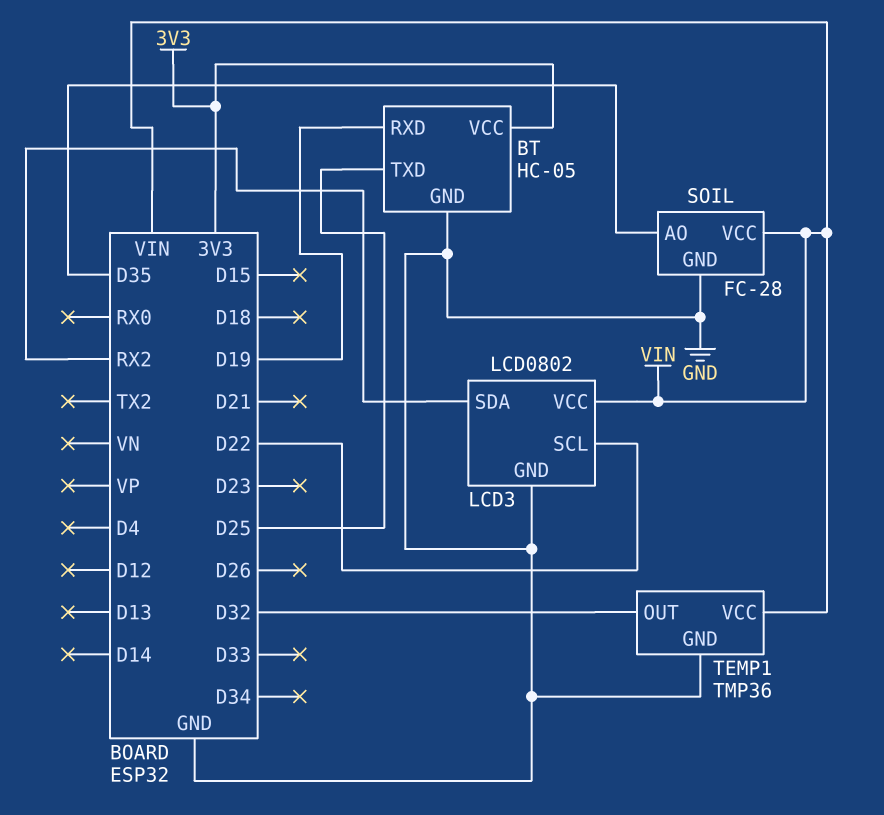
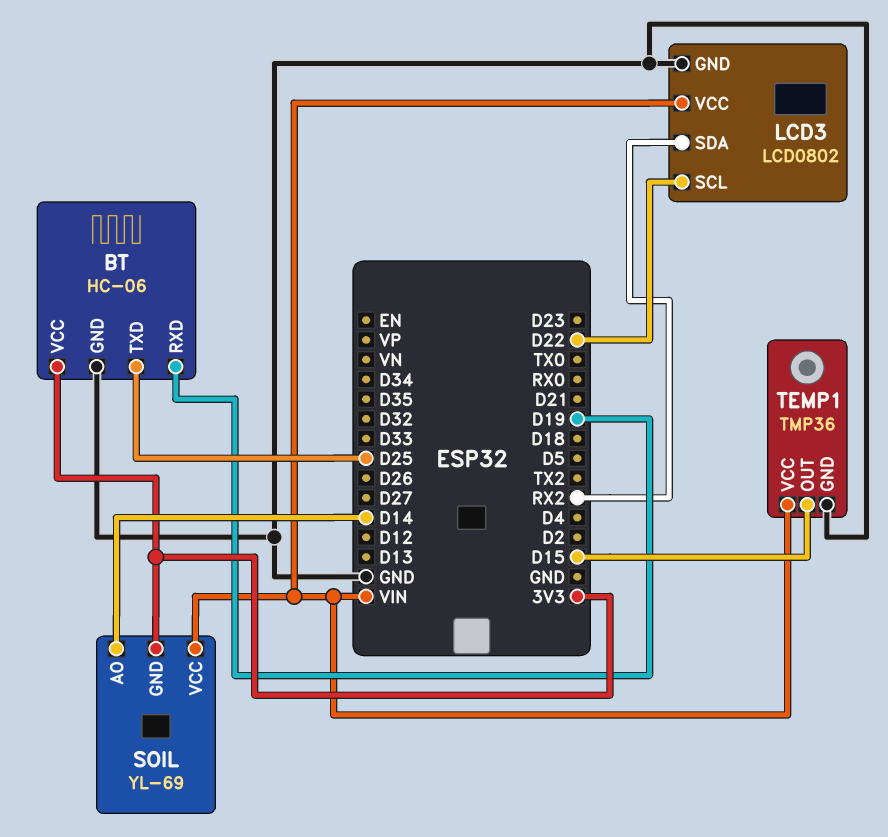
BT: HC-05 -> HC-06
SOIL: FC-28 -> YL-69
SOIL pin AO: D35 -> D14
SOIL pin GND: GND -> 3V3
TEMP1 pin OUT: D32 -> D15

